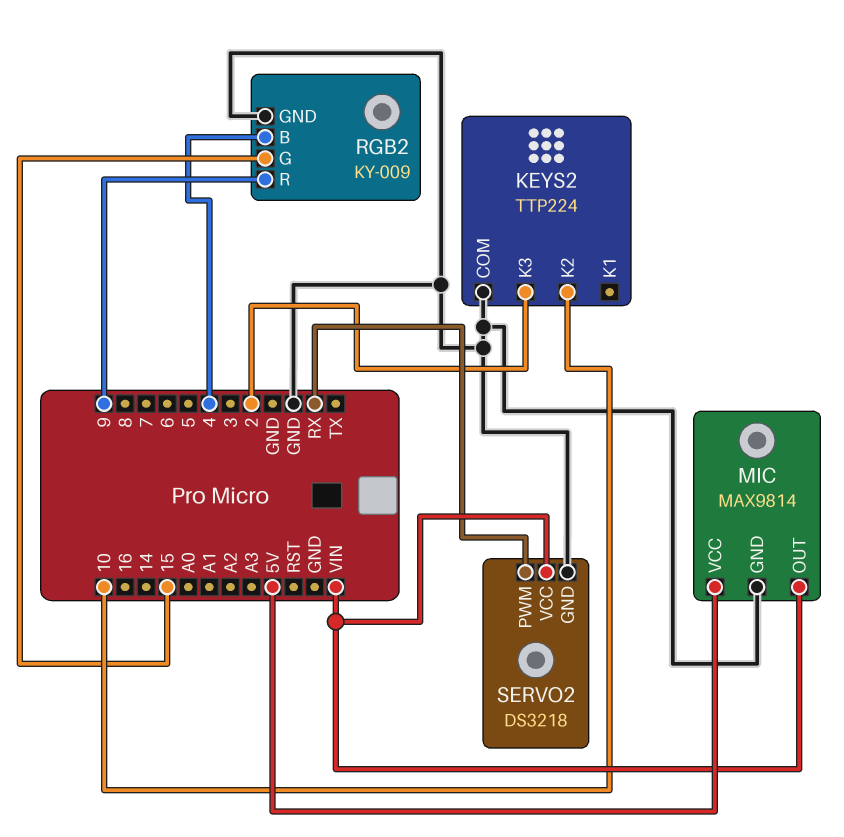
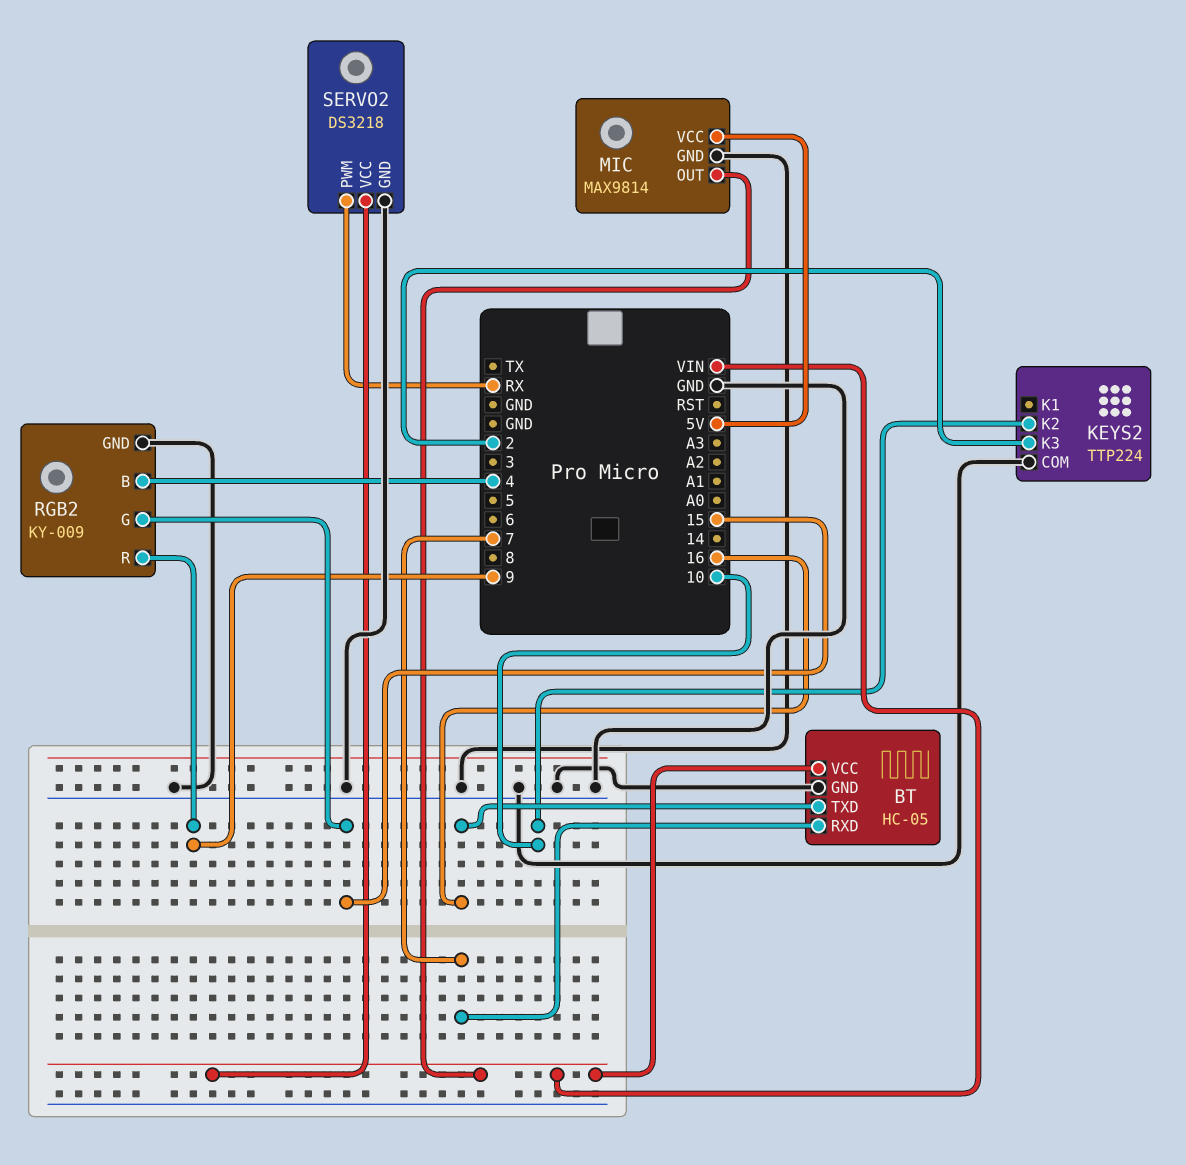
BT: none -> HC-05
BT pin GND: none -> GND
BT pin RXD: none -> 7
BT pin TXD: none -> 16
BT pin VCC: none -> VIN

